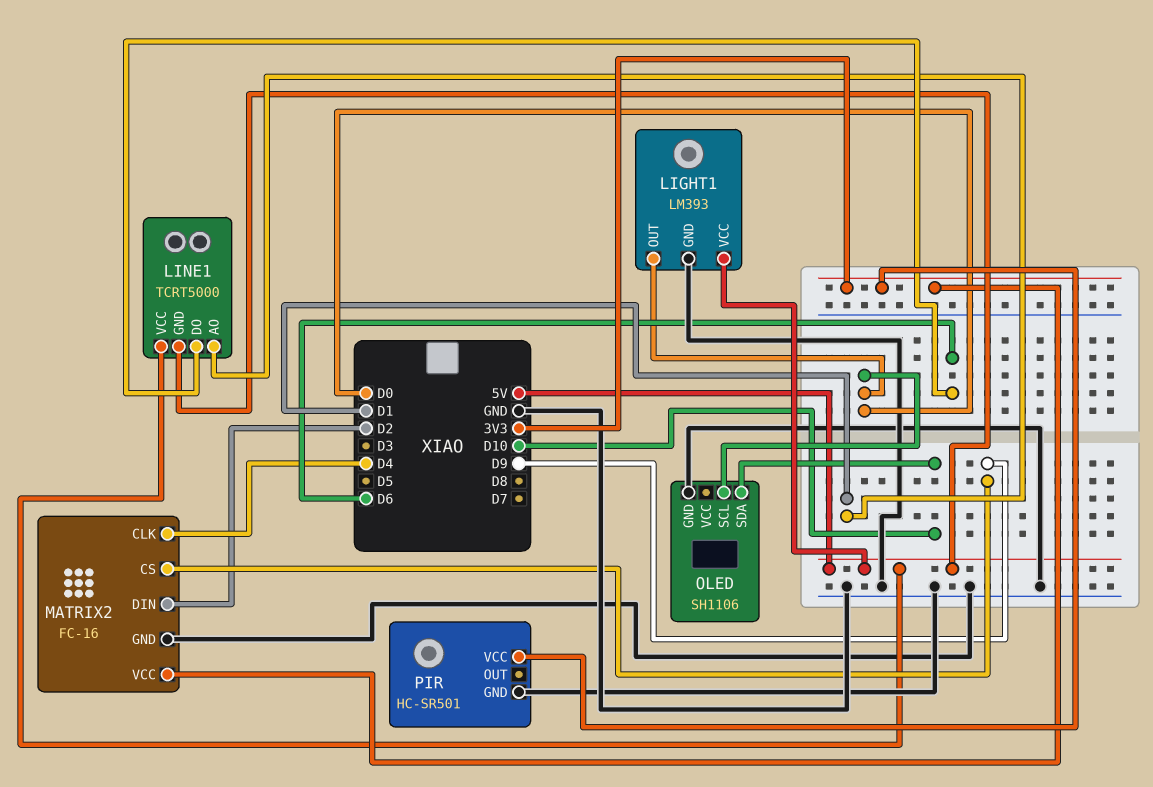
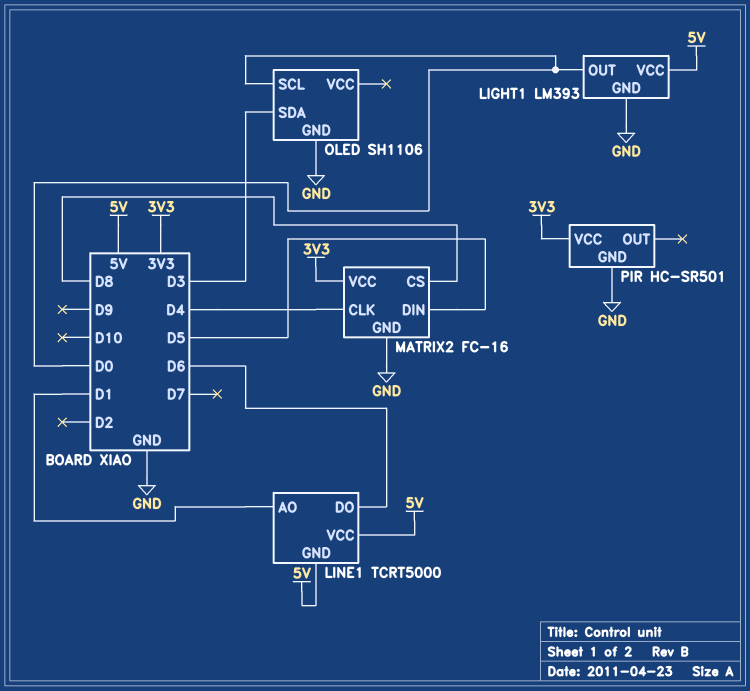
MATRIX2 pin CS: D9 -> D8
MATRIX2 pin DIN: D2 -> D5
OLED pin SDA: D10 -> D3

